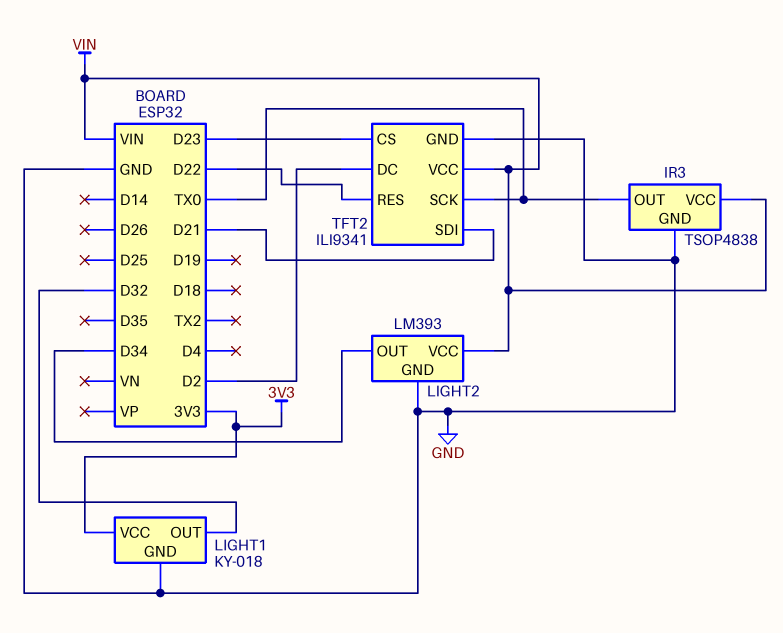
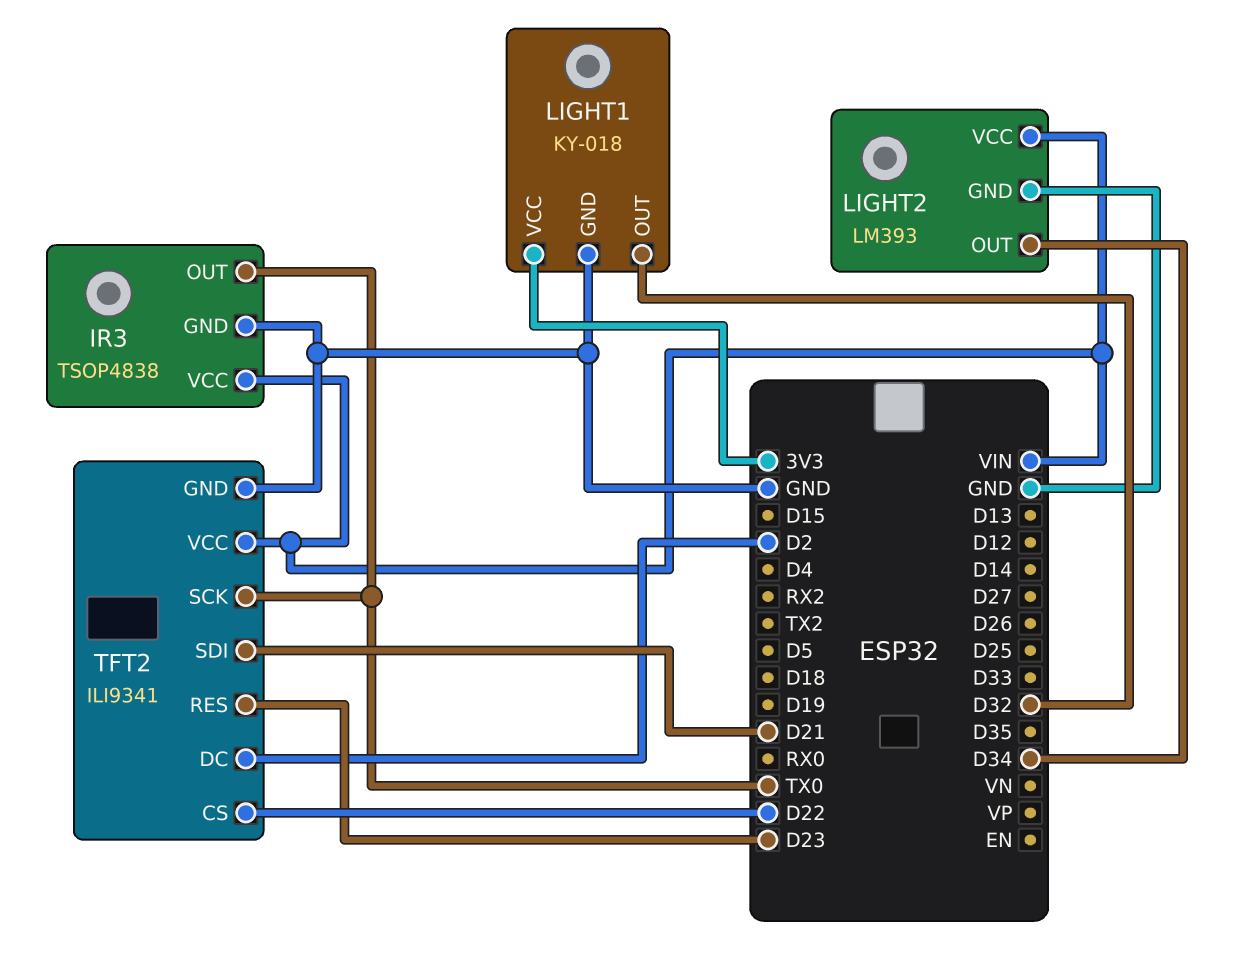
TFT2 pin CS: D23 -> D22
TFT2 pin RES: D22 -> D23

